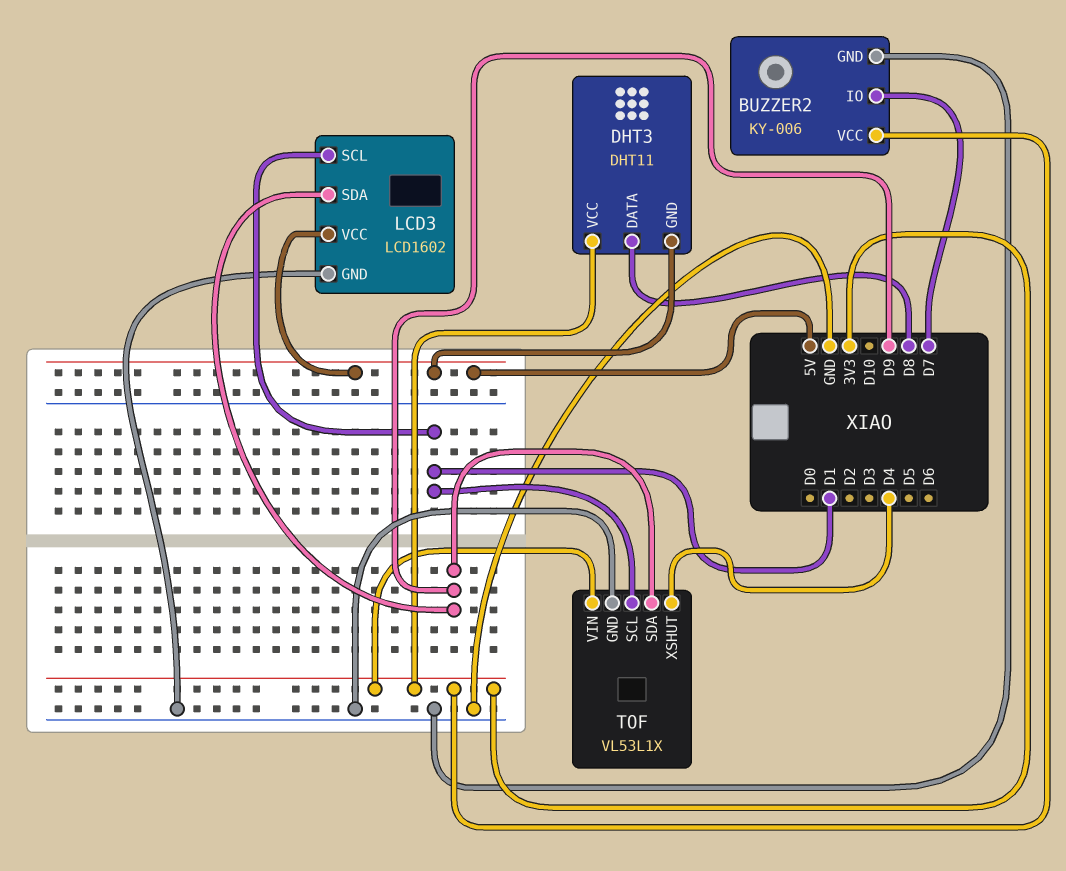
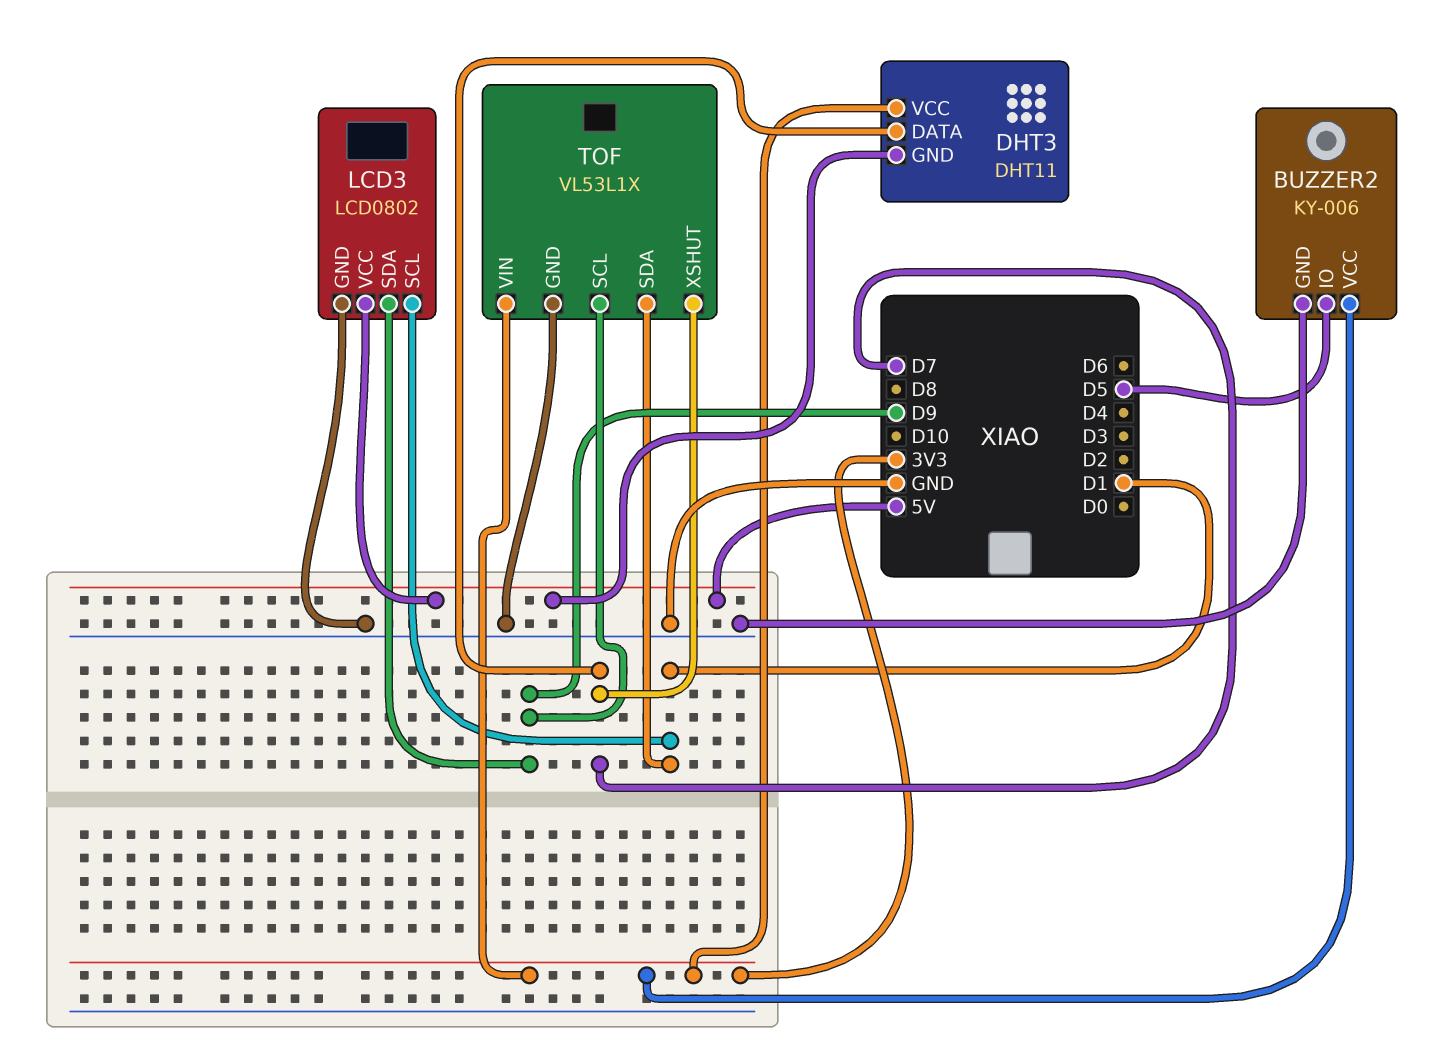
BUZZER2 pin IO: D7 -> D5
DHT3 pin DATA: D8 -> D7
LCD3: LCD1602 -> LCD0802
TOF pin SCL: D1 -> D9
TOF pin SDA: D9 -> D1
TOF pin XSHUT: D4 -> D7

